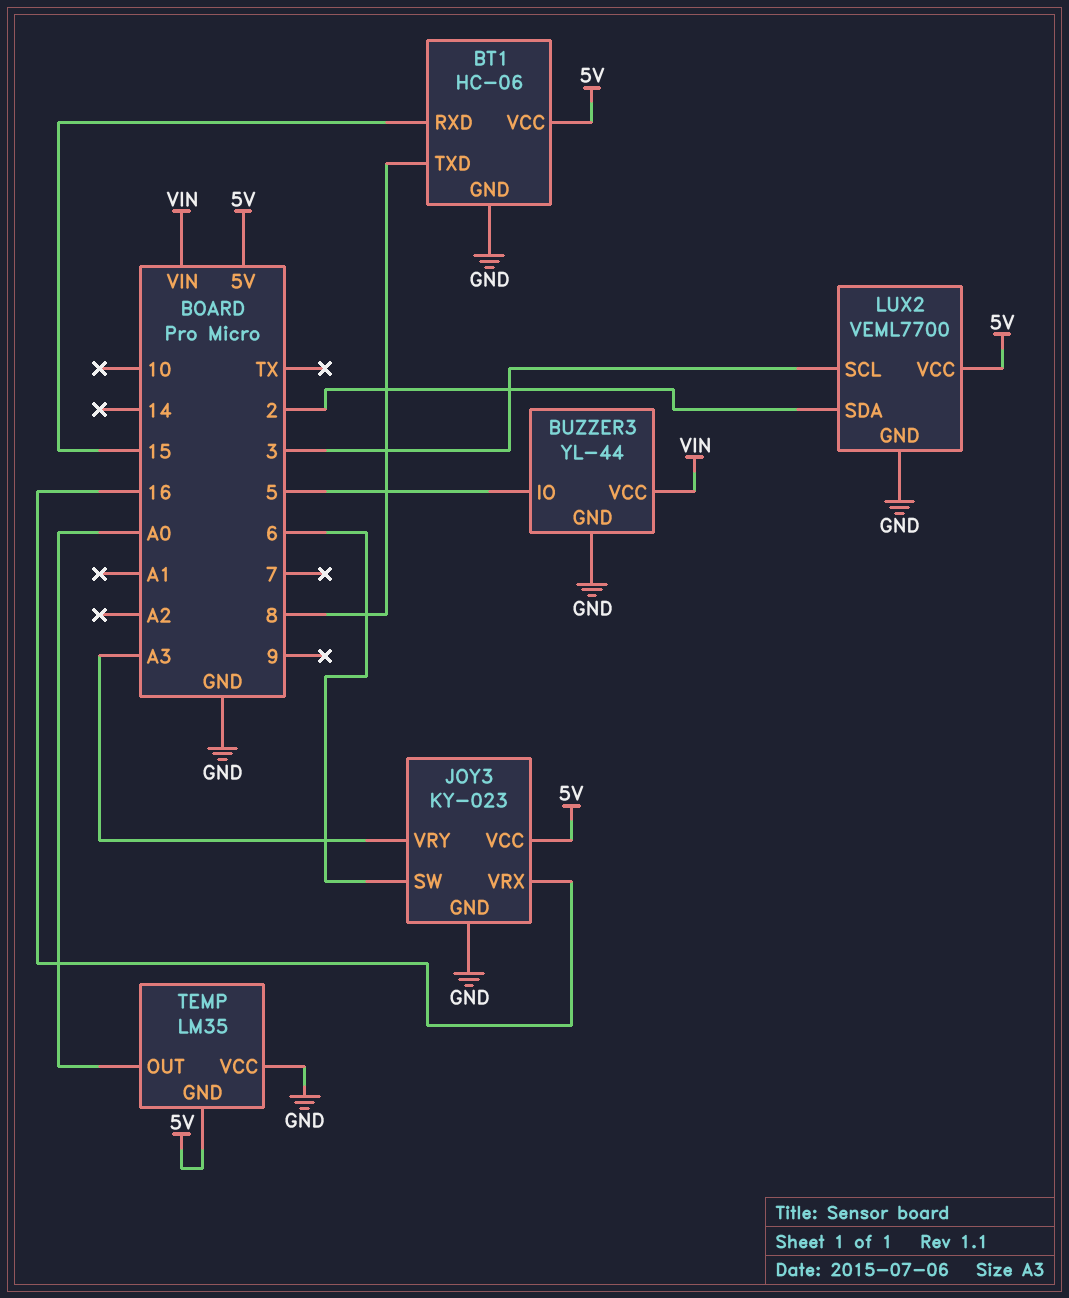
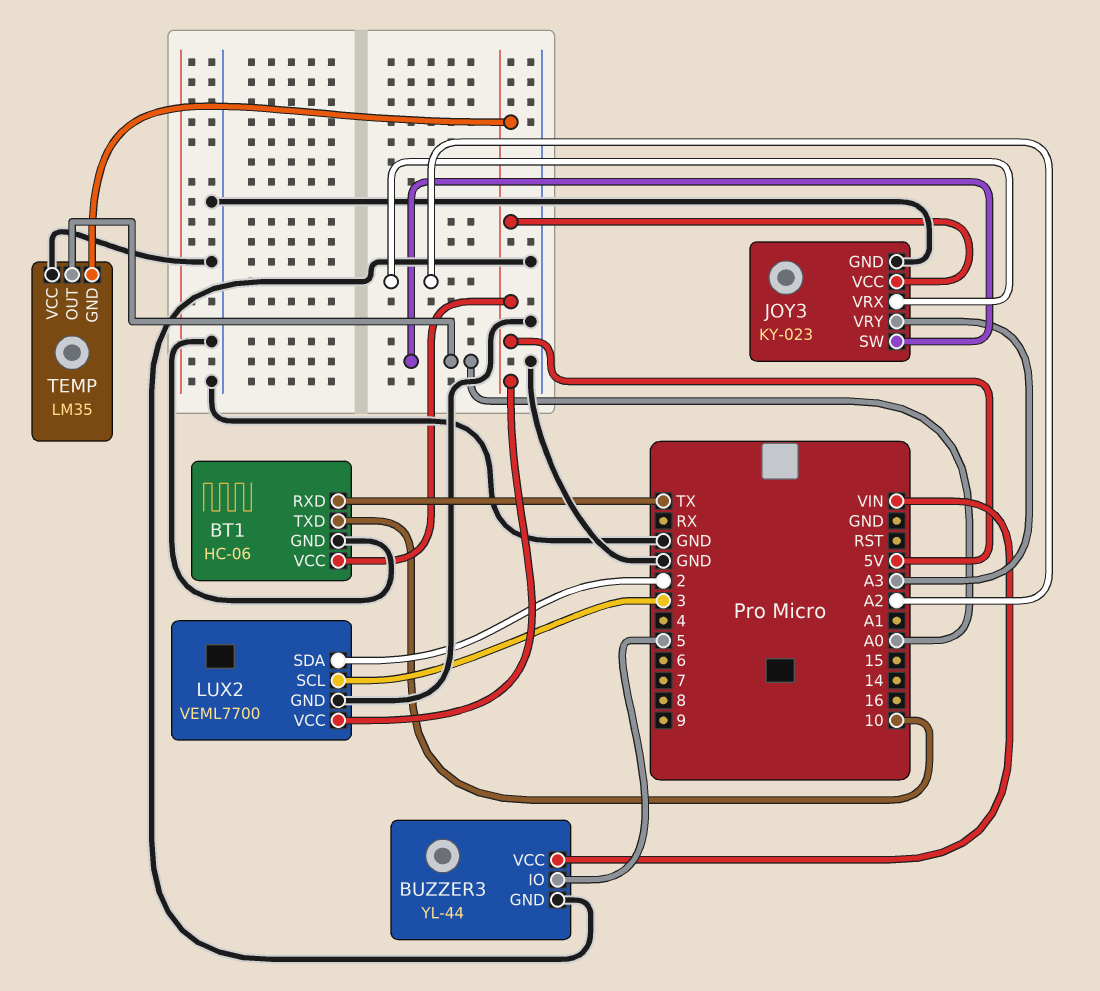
BT1 pin RXD: 15 -> TX
BT1 pin TXD: 8 -> 10
JOY3 pin SW: 6 -> A0
JOY3 pin VRX: 16 -> A2

